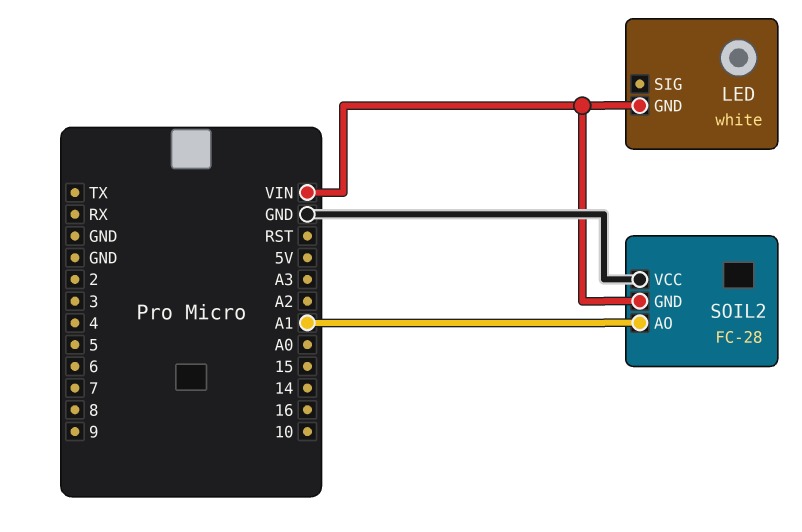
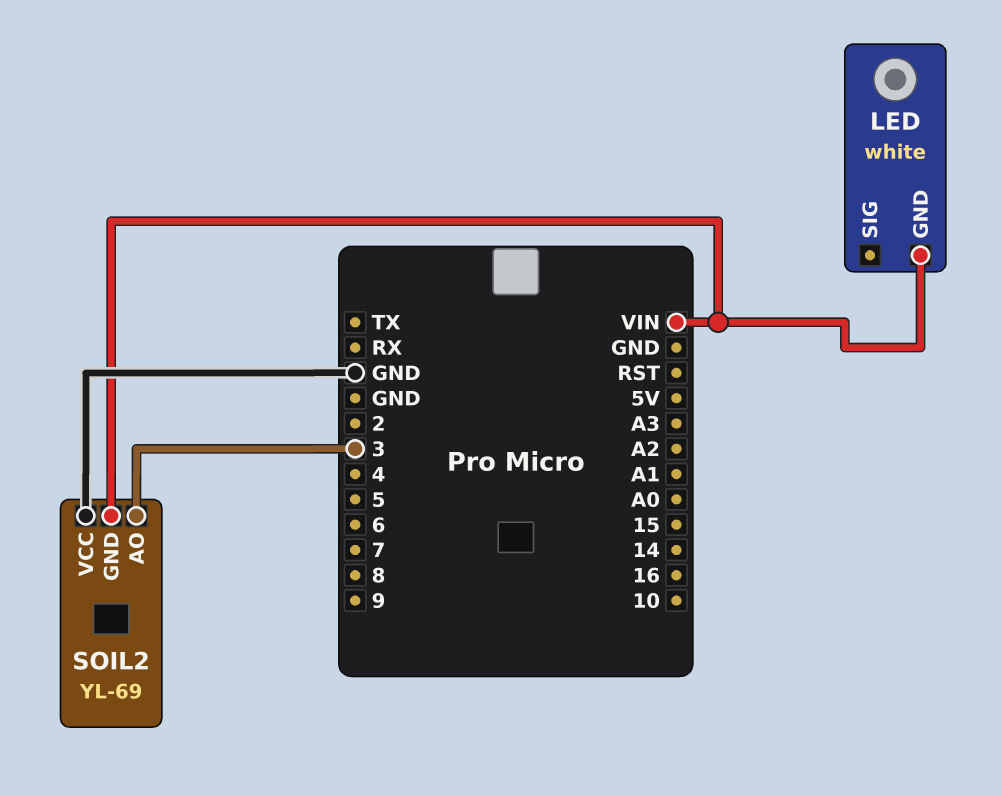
SOIL2: FC-28 -> YL-69
SOIL2 pin AO: A1 -> 3

